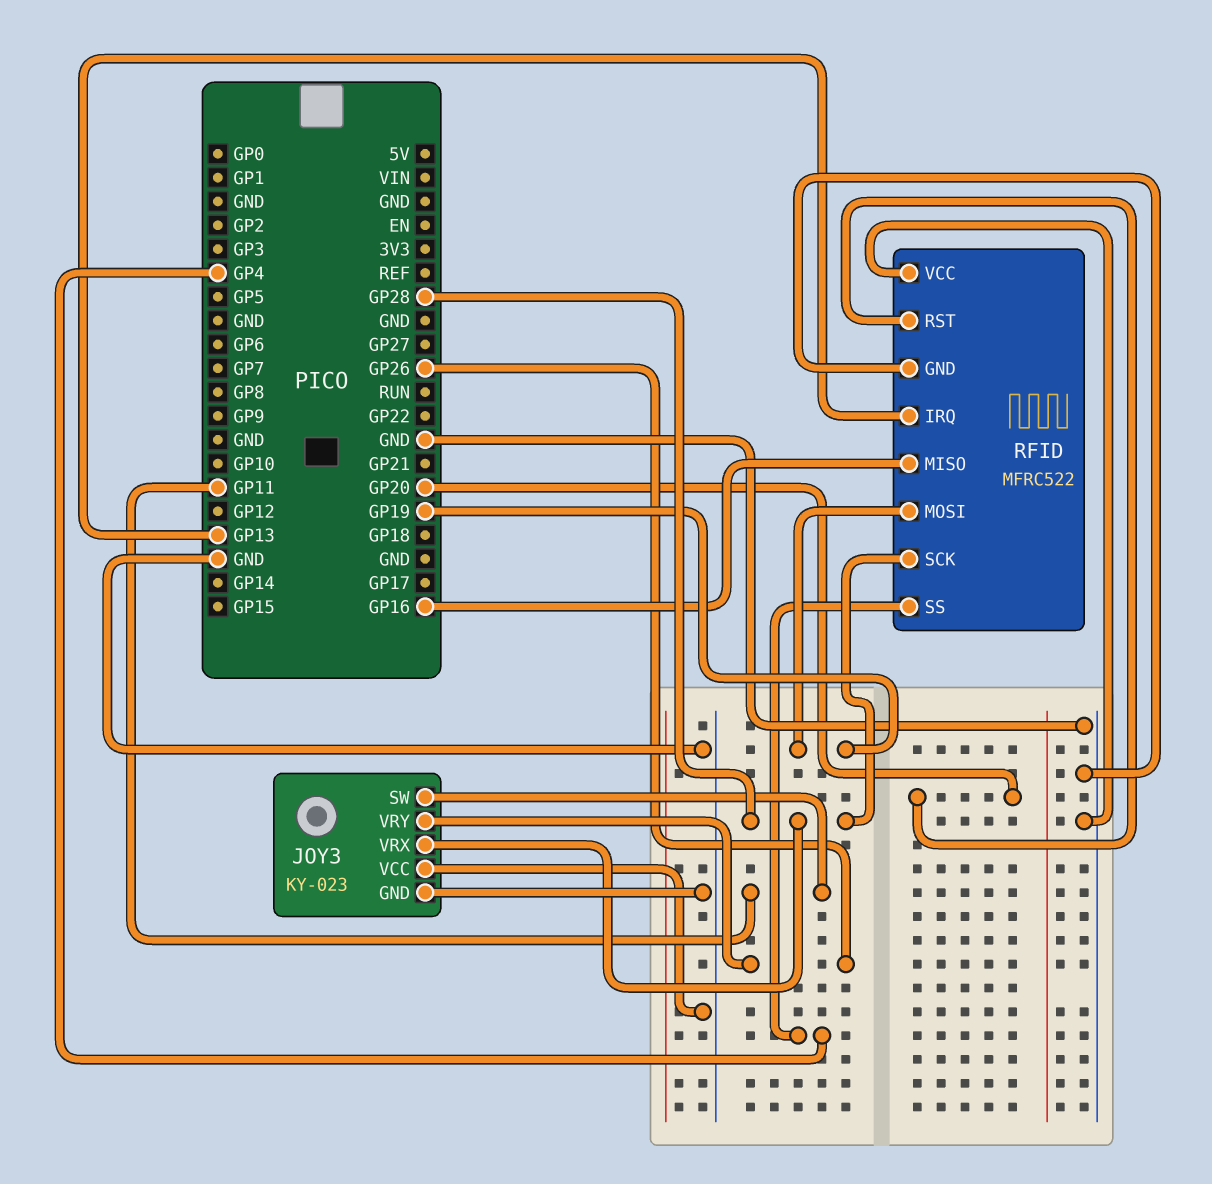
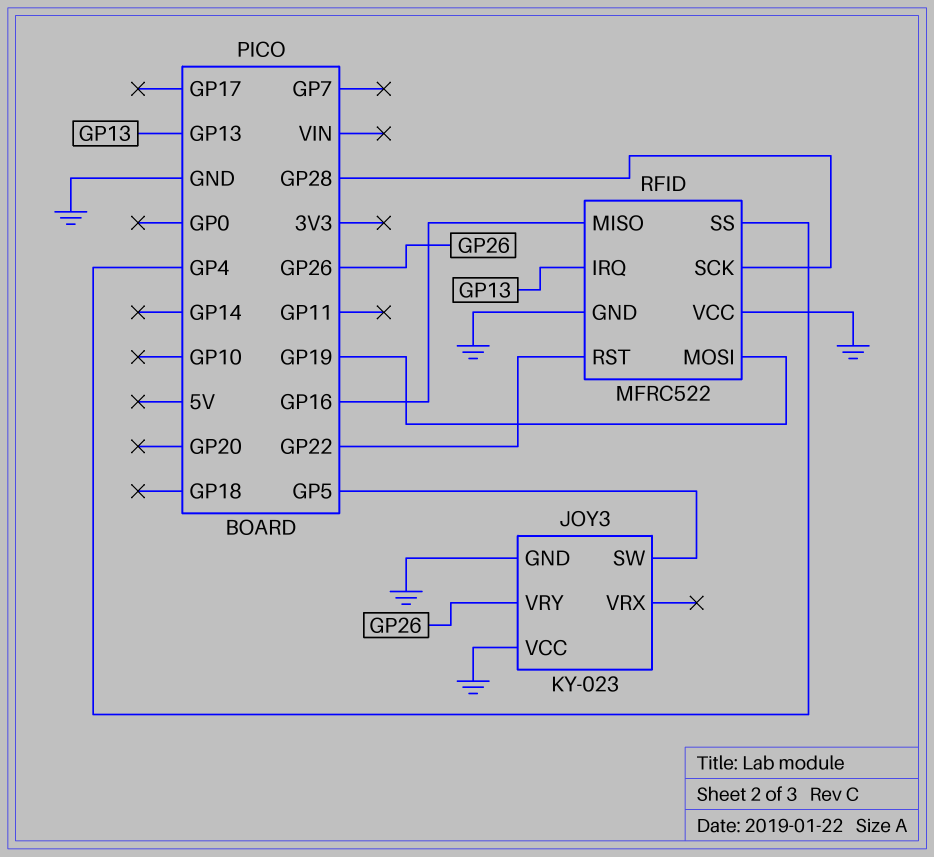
JOY3 pin SW: GP11 -> GP5
JOY3 pin VRX: GP28 -> none
RFID pin RST: GP20 -> GP22

